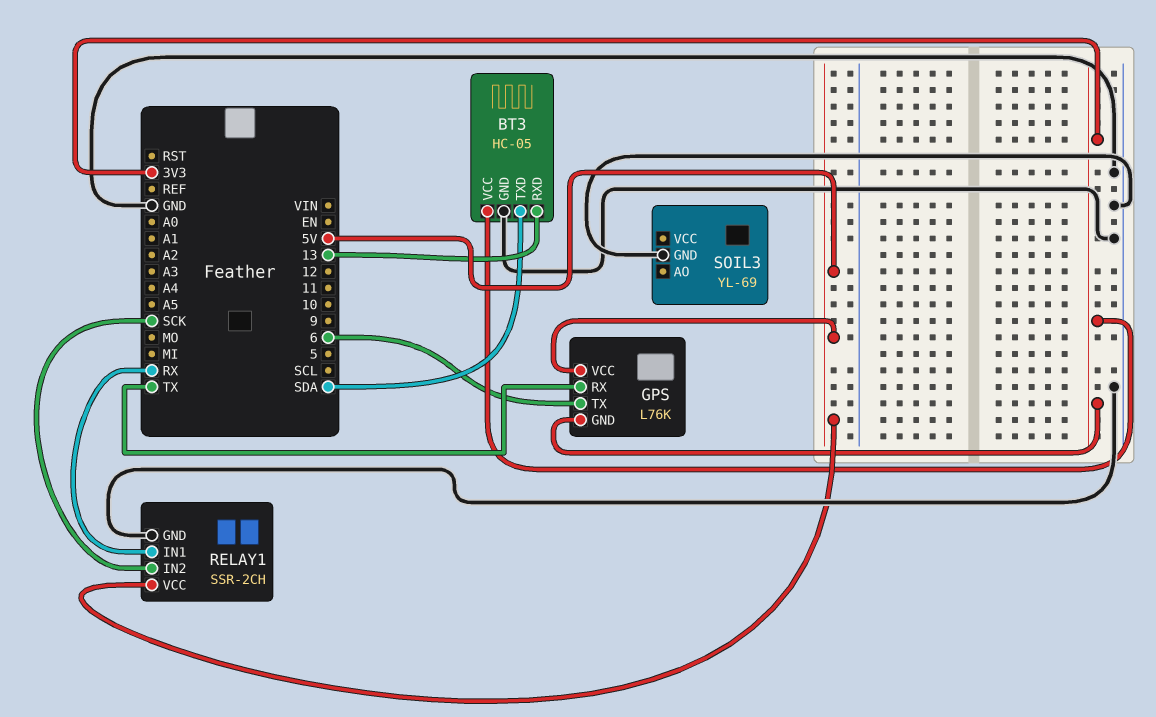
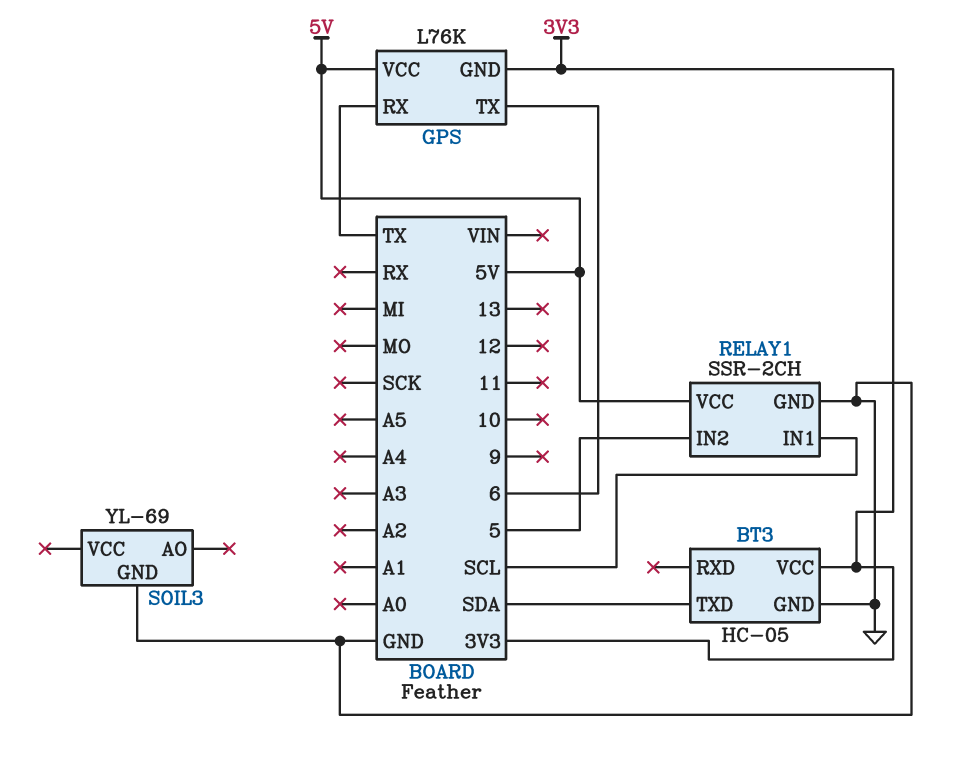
BT3 pin RXD: 13 -> none
RELAY1 pin IN1: RX -> SCL
RELAY1 pin IN2: SCK -> 5

